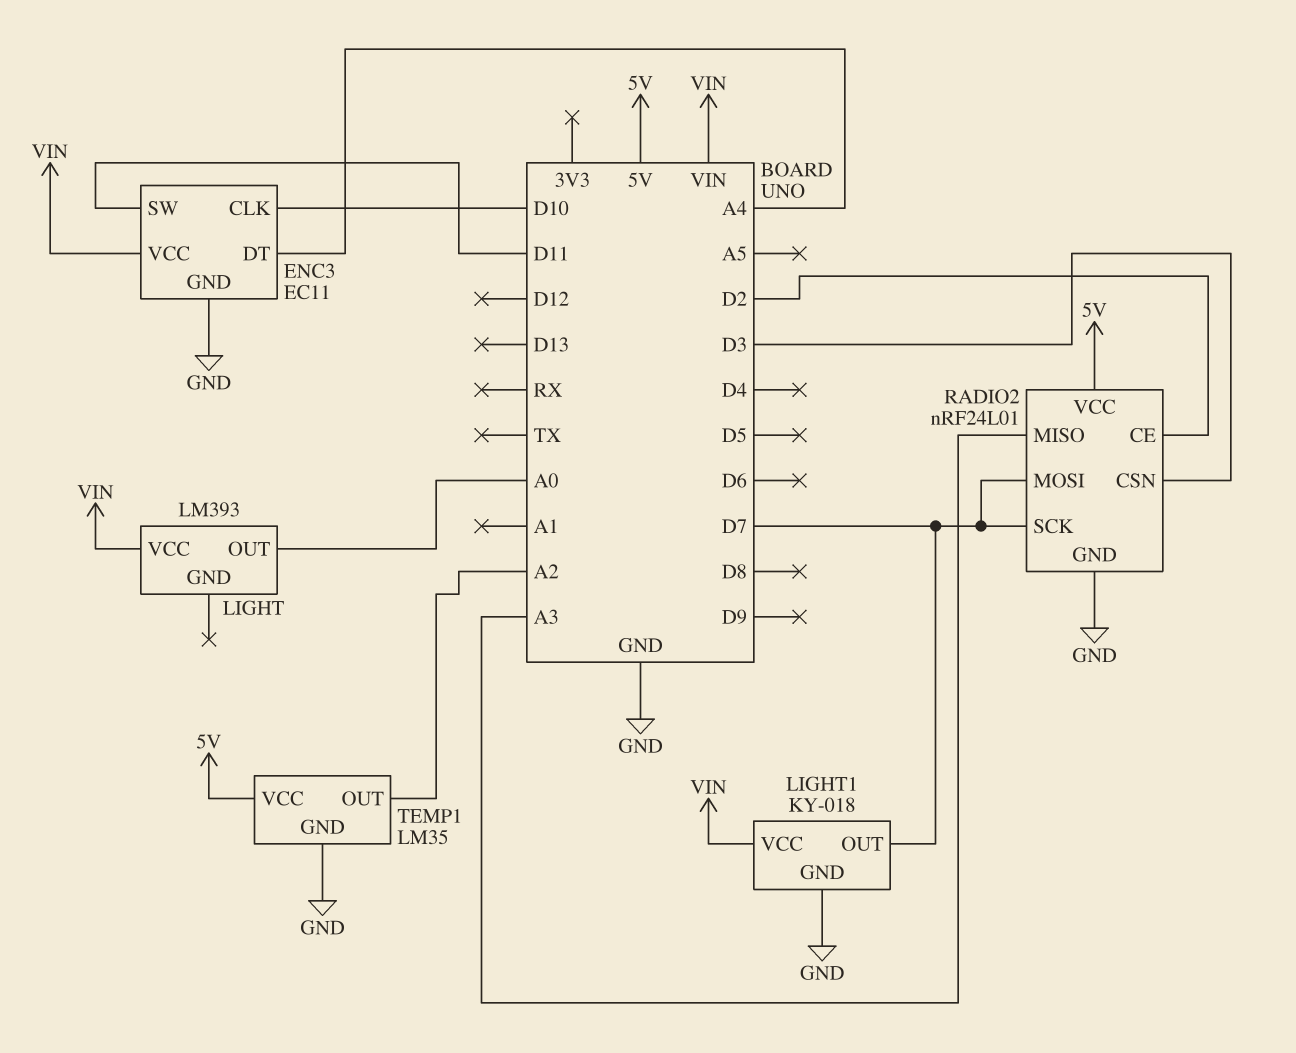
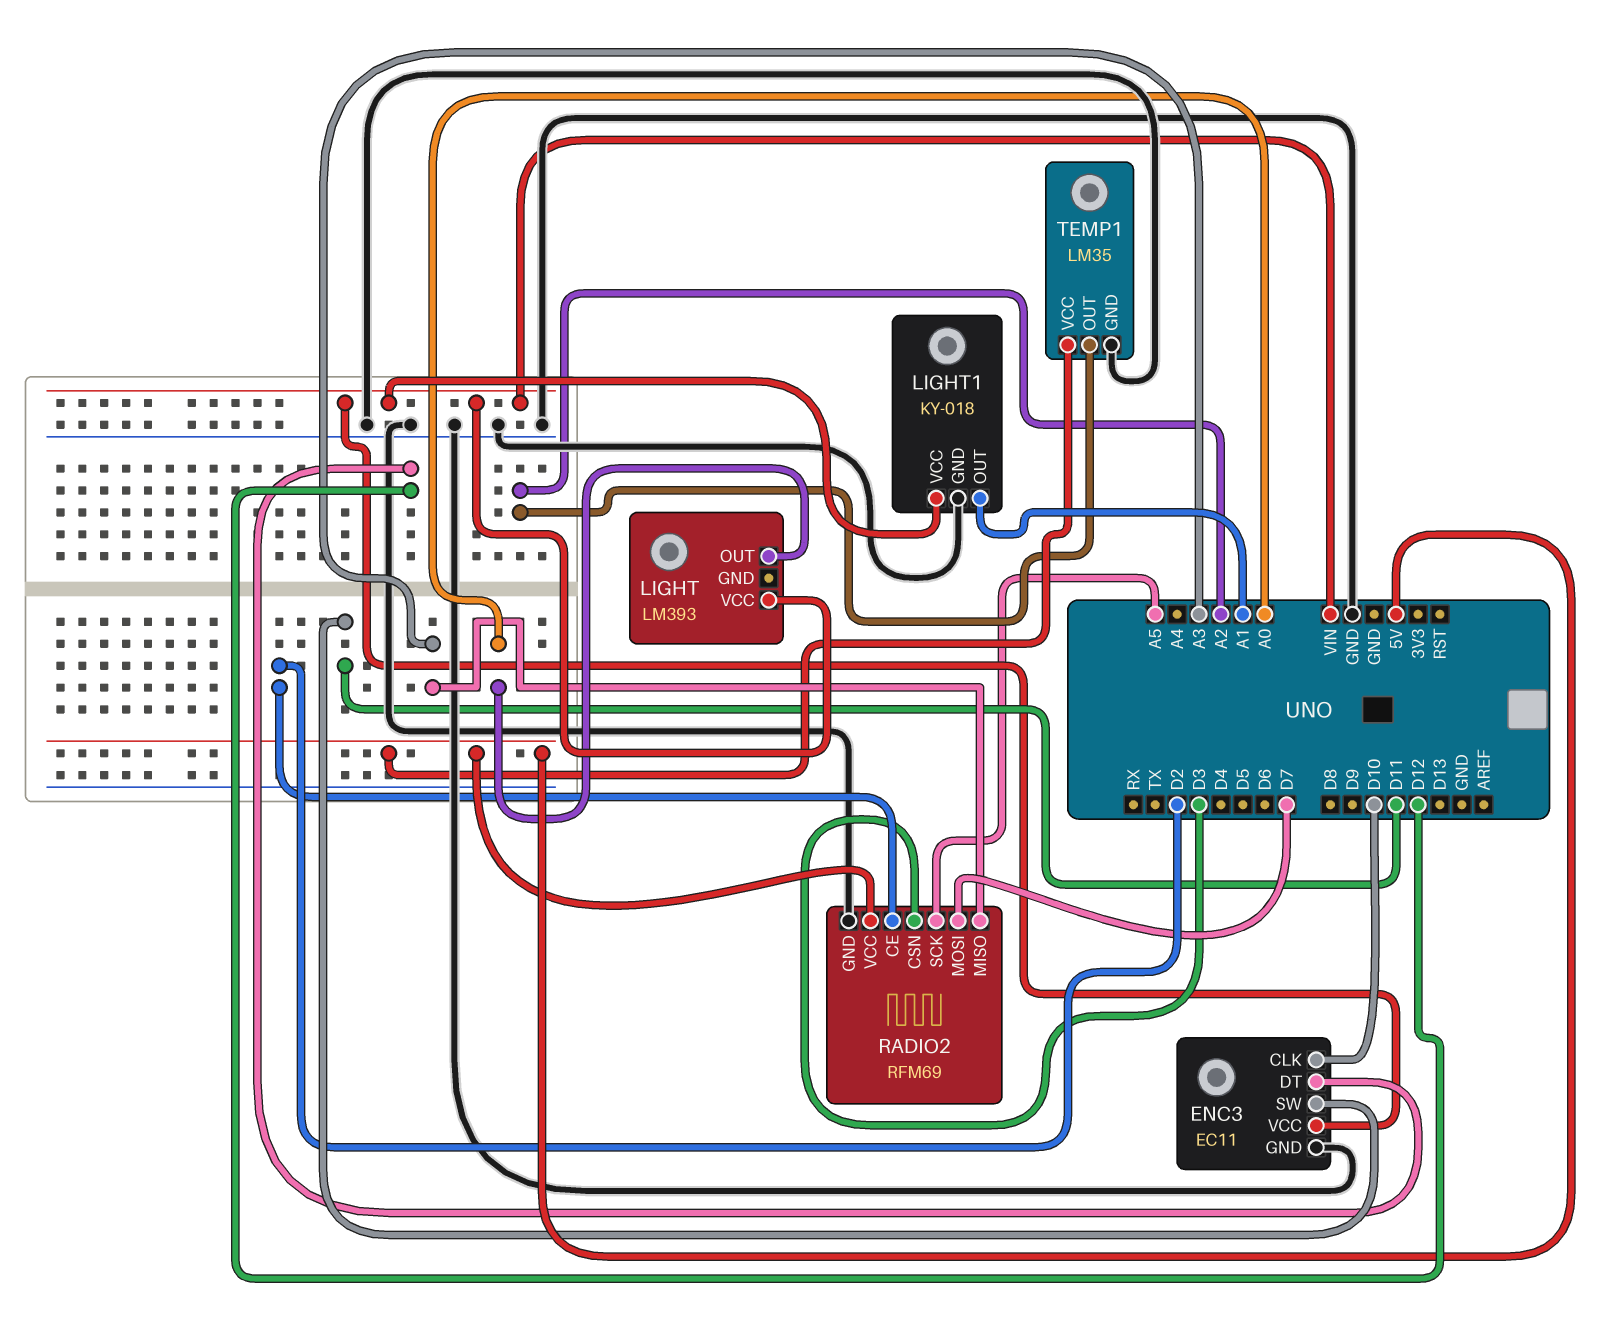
ENC3 pin DT: A4 -> D12
LIGHT1 pin OUT: D7 -> A1
RADIO2: nRF24L01 -> RFM69
RADIO2 pin SCK: D7 -> A5

